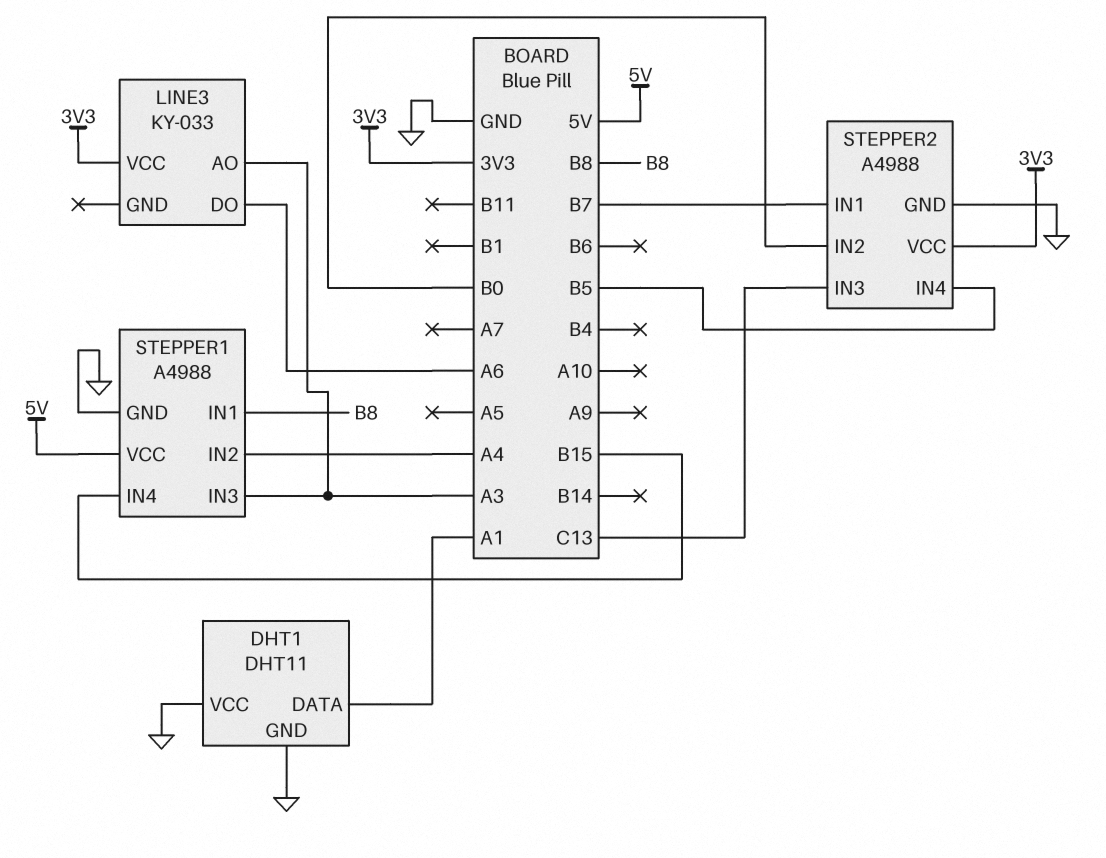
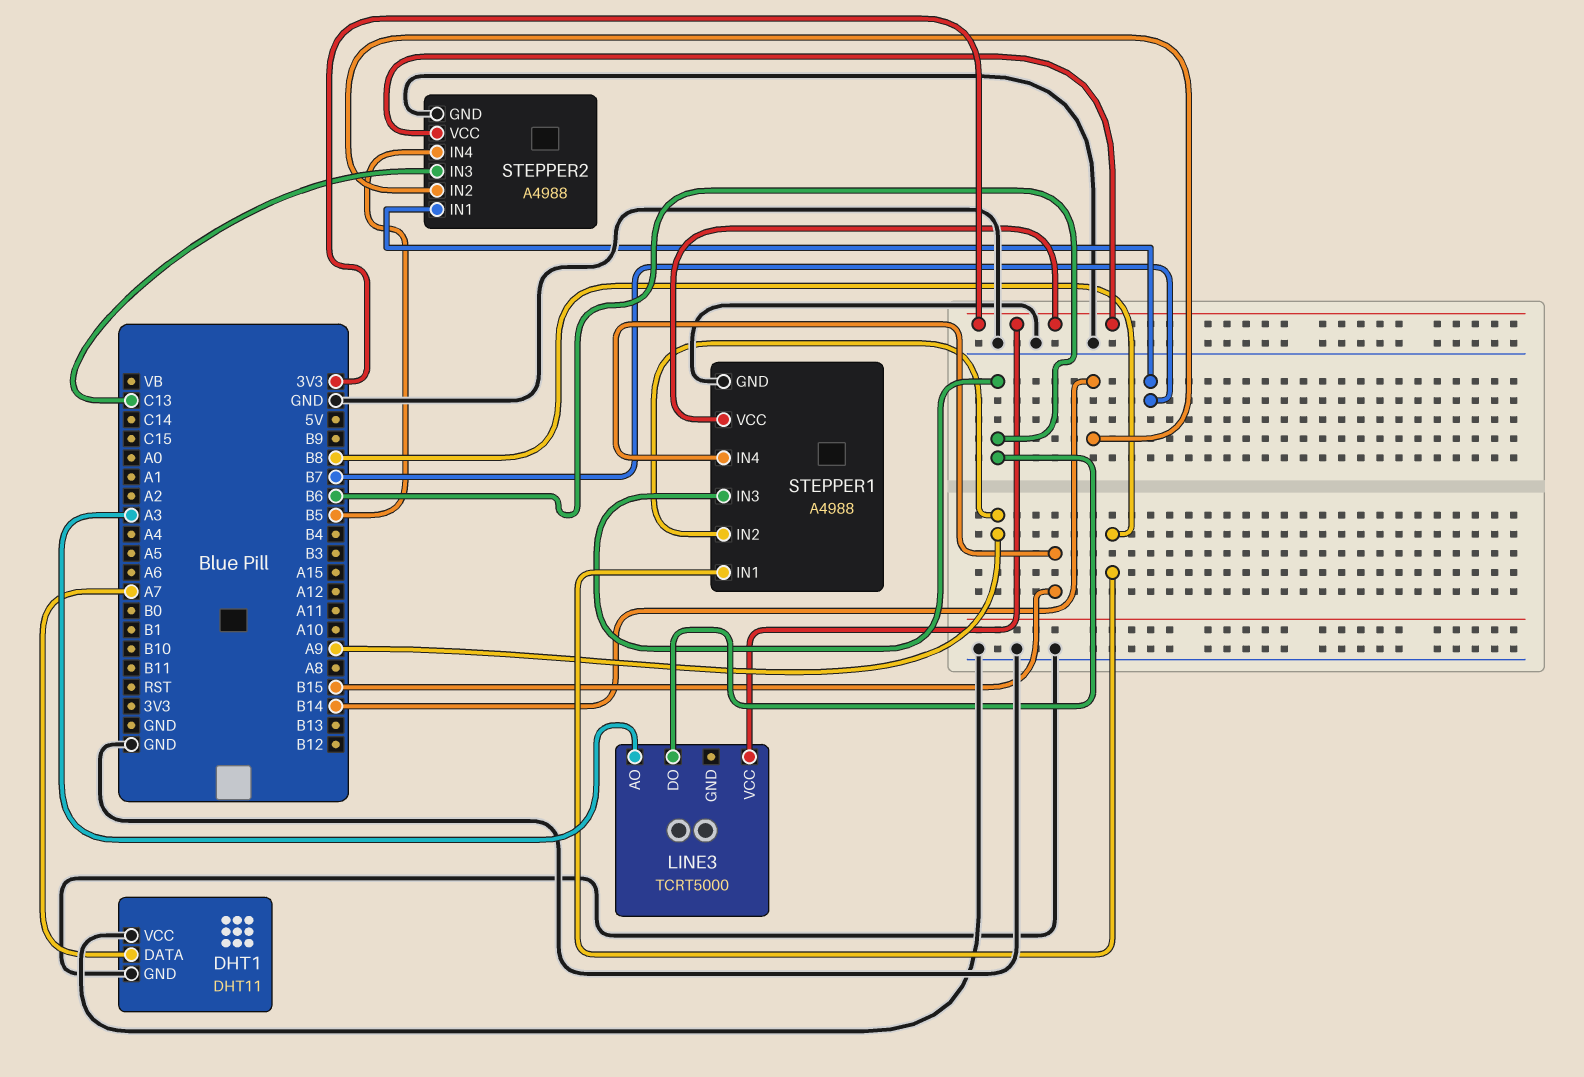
DHT1 pin DATA: A1 -> A7
LINE3: KY-033 -> TCRT5000
LINE3 pin DO: A6 -> B6
STEPPER1 pin IN2: A4 -> A9
STEPPER1 pin IN3: A3 -> B6
STEPPER1 pin VCC: 5V -> 3V3
STEPPER2 pin IN2: B0 -> B14

